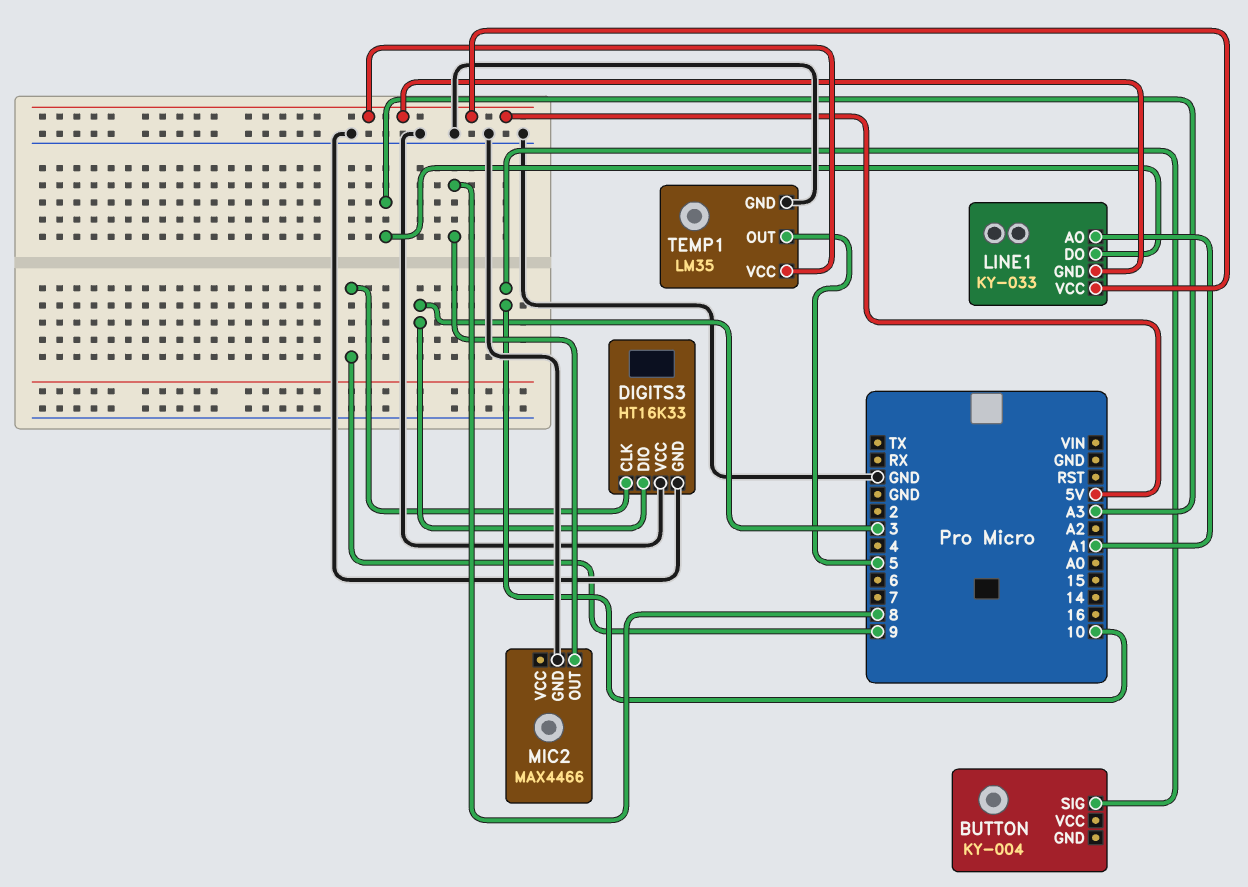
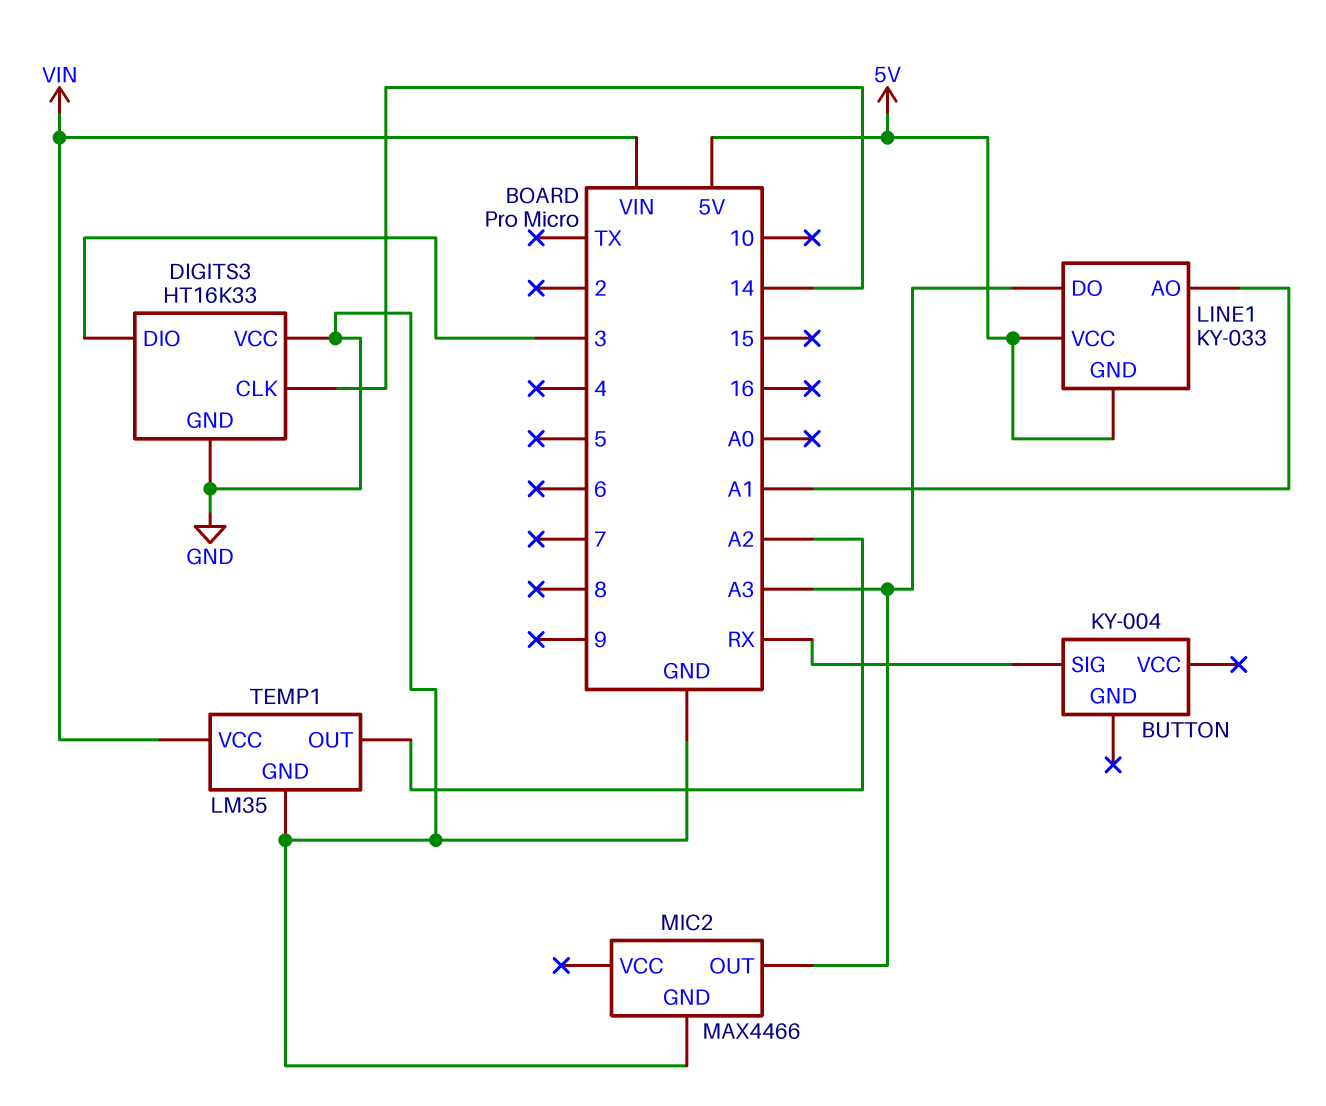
BUTTON pin SIG: 10 -> RX
DIGITS3 pin CLK: 9 -> 14
MIC2 pin OUT: 8 -> A3
TEMP1 pin OUT: 5 -> A2
TEMP1 pin VCC: 5V -> VIN

